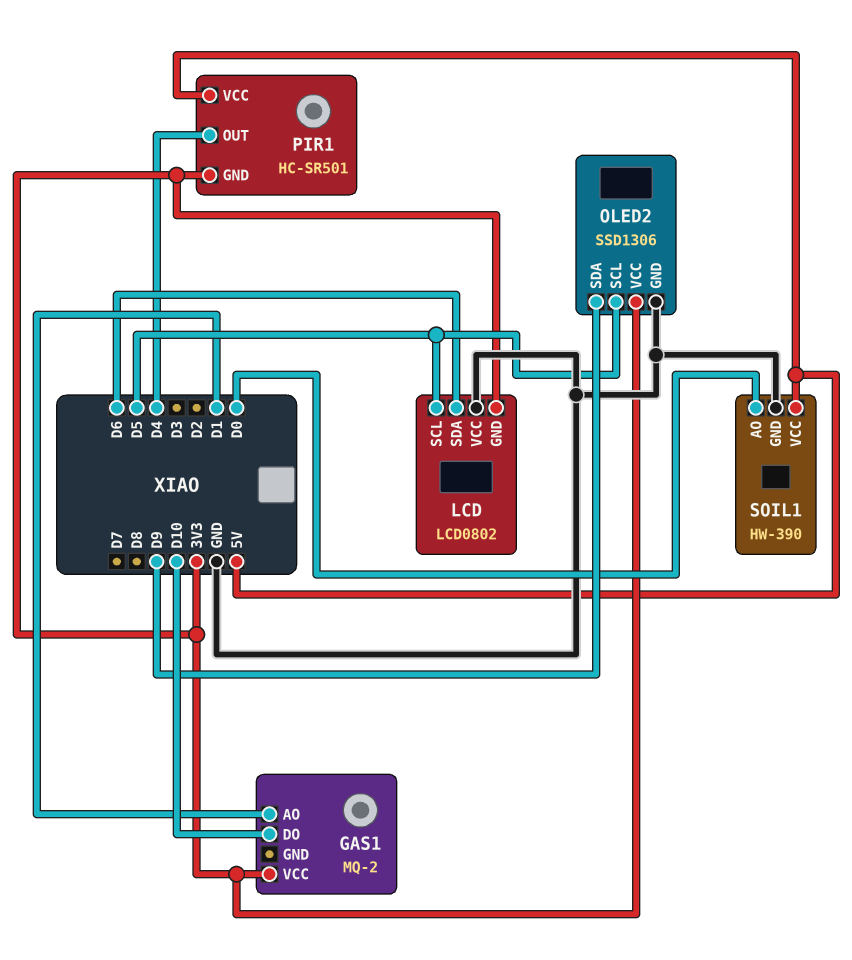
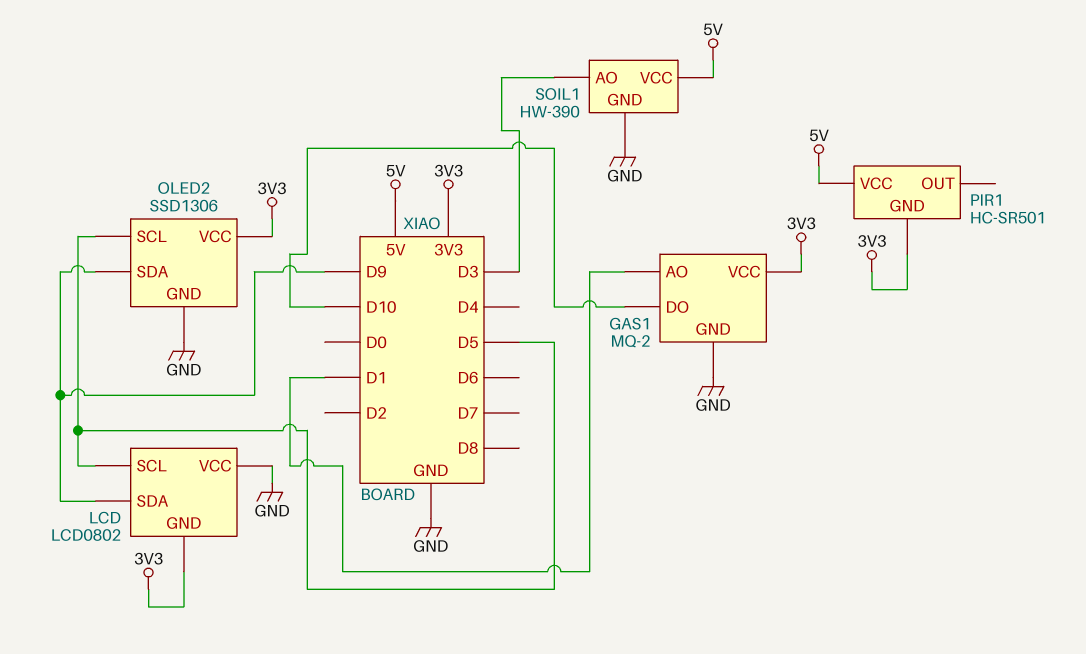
GAS1 pin GND: none -> GND
LCD pin SDA: D6 -> D9
PIR1 pin OUT: D4 -> none
SOIL1 pin AO: D0 -> D3

